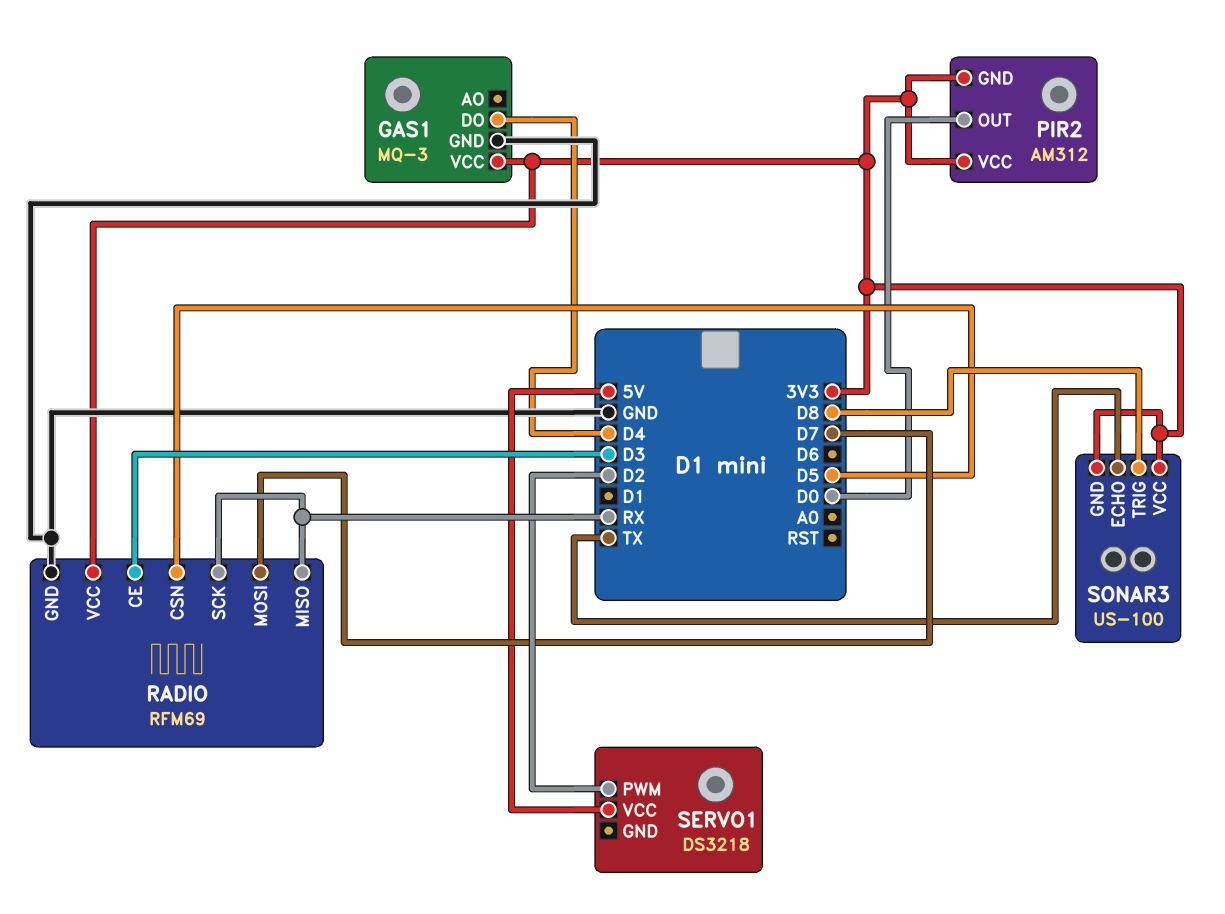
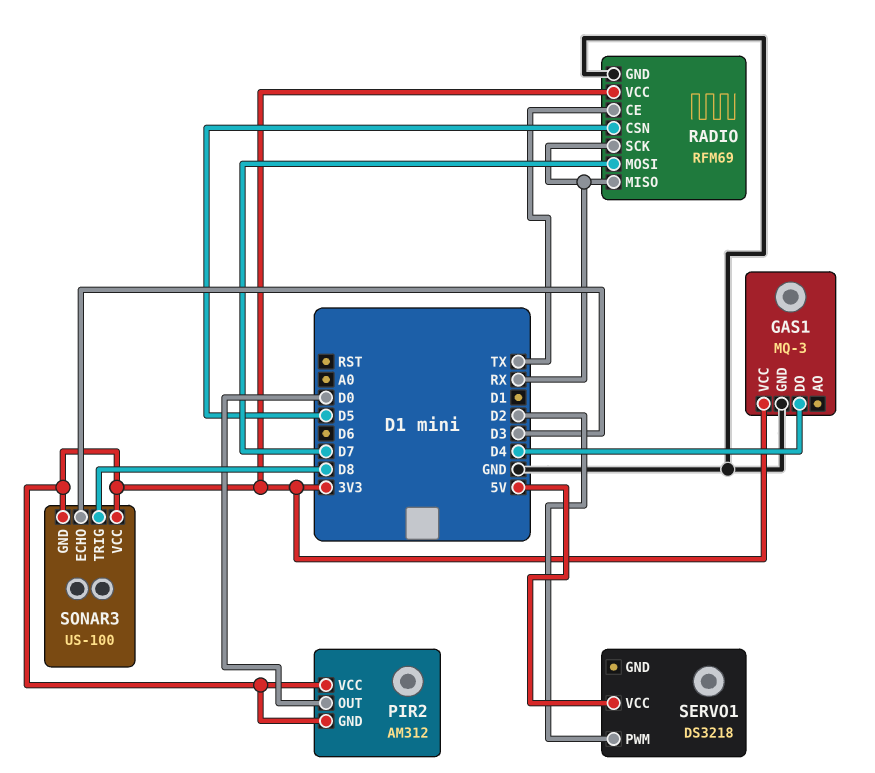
RADIO pin CE: D3 -> TX
SONAR3 pin ECHO: TX -> D3

